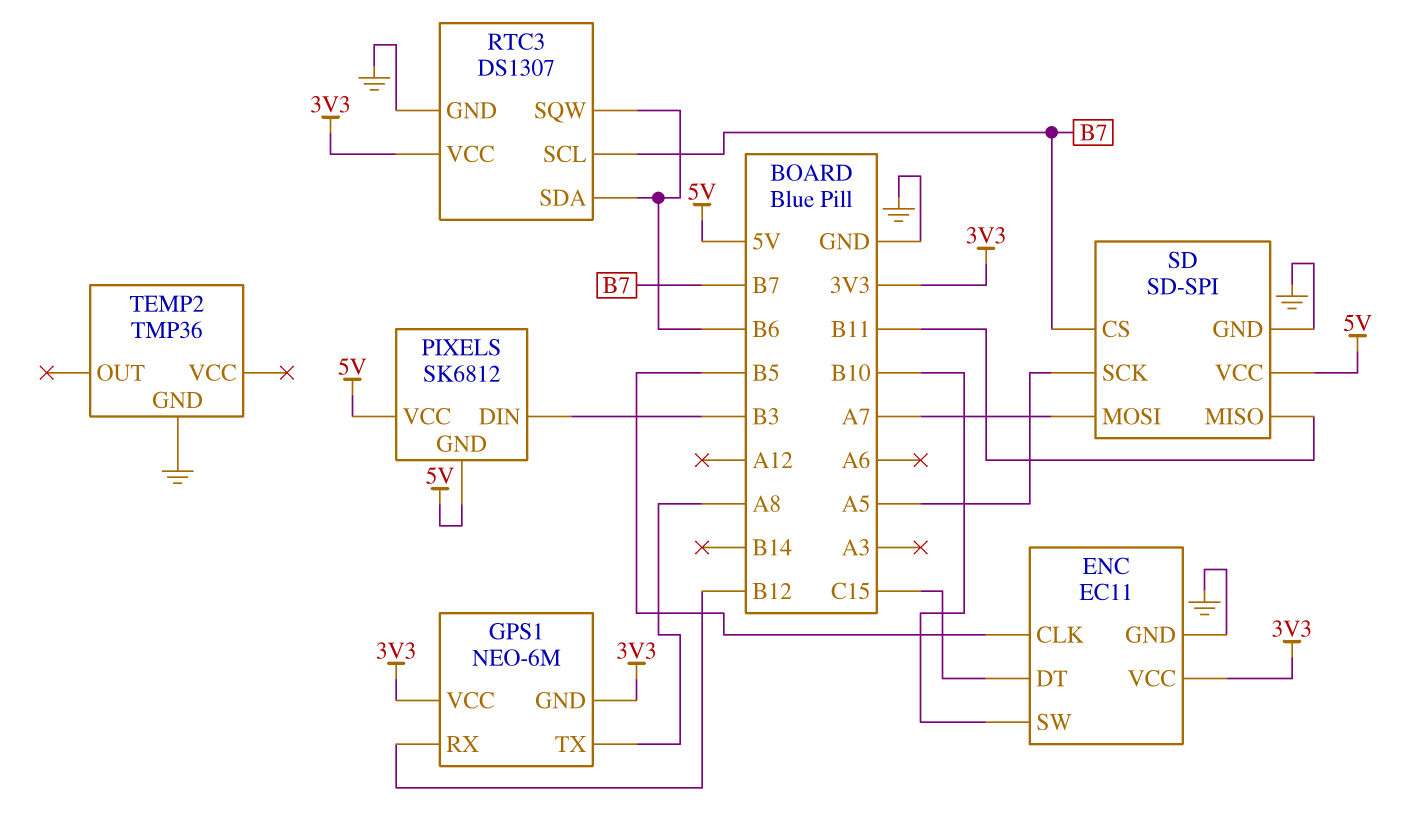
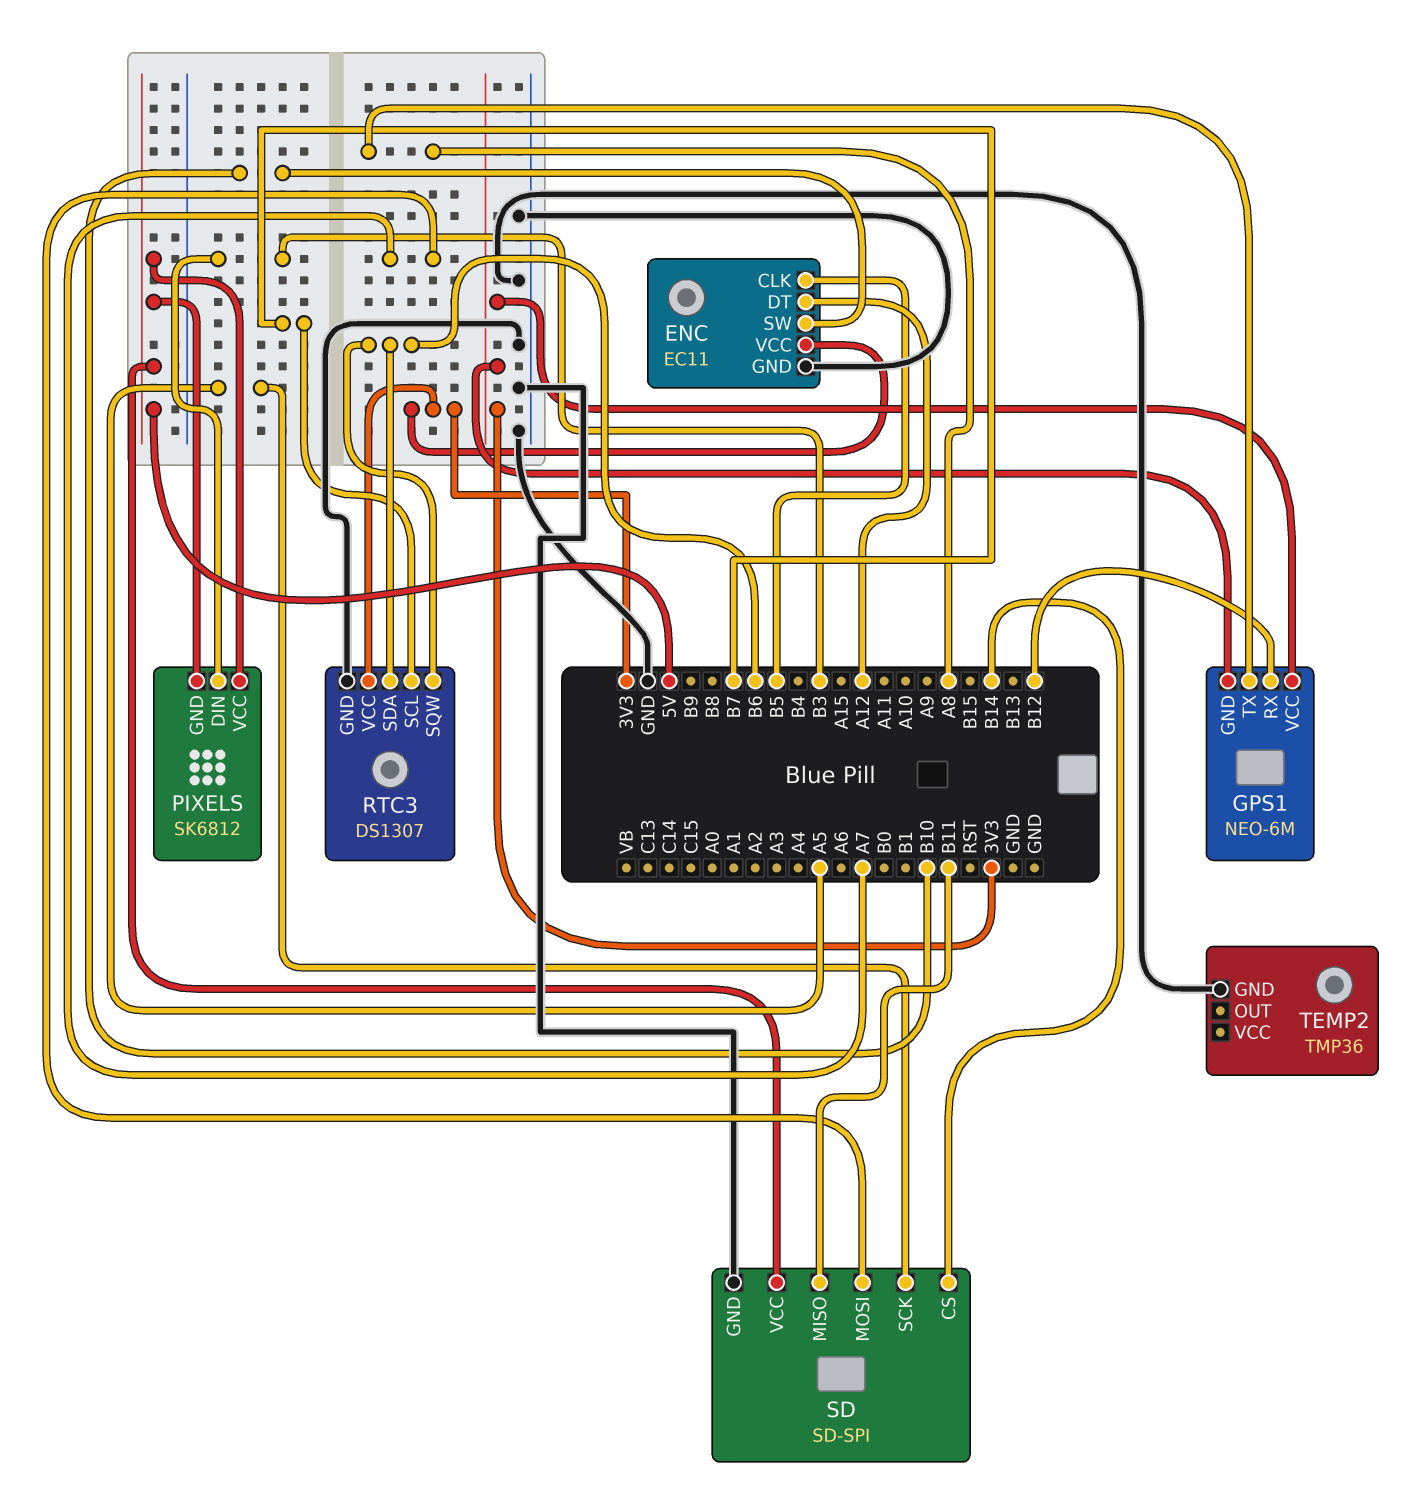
ENC pin DT: C15 -> A12
SD pin CS: B7 -> B14

